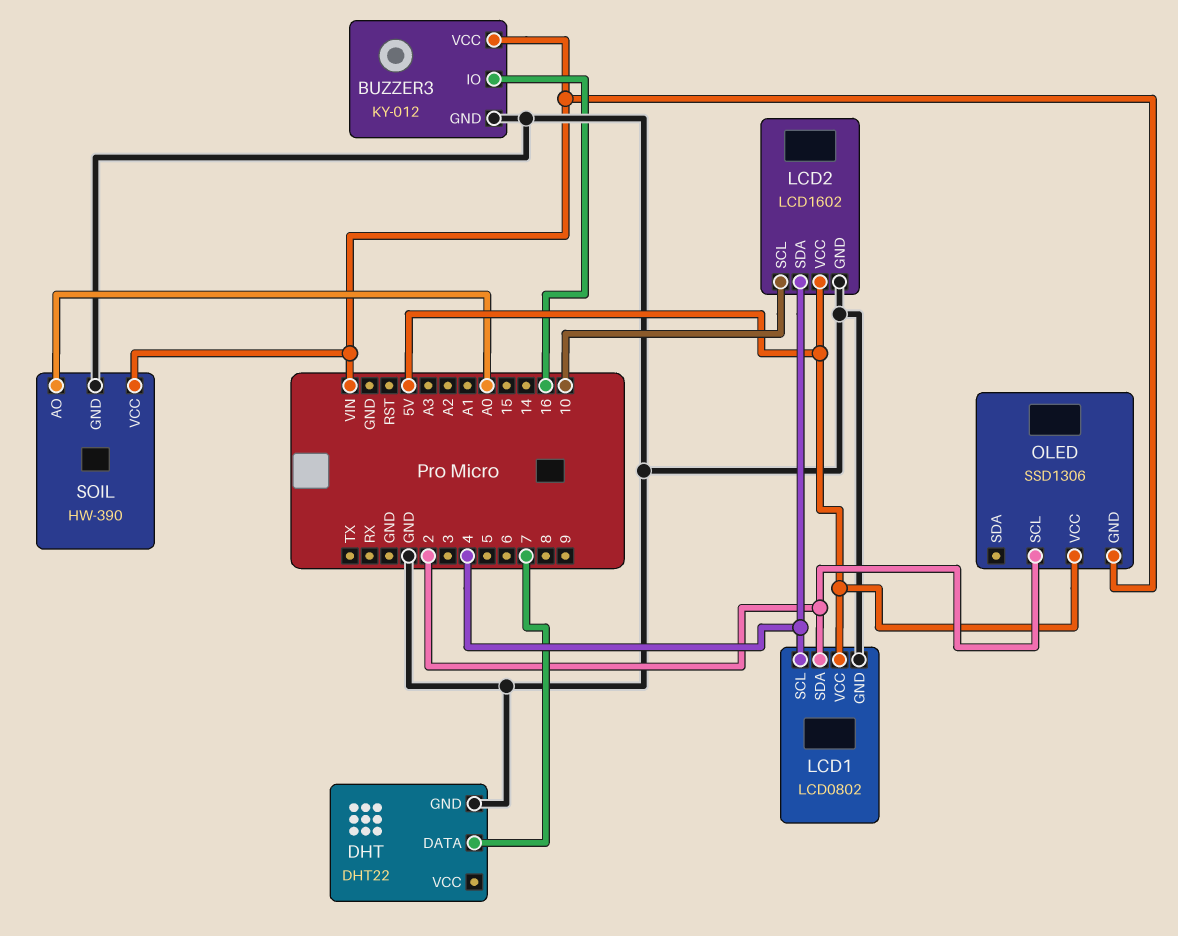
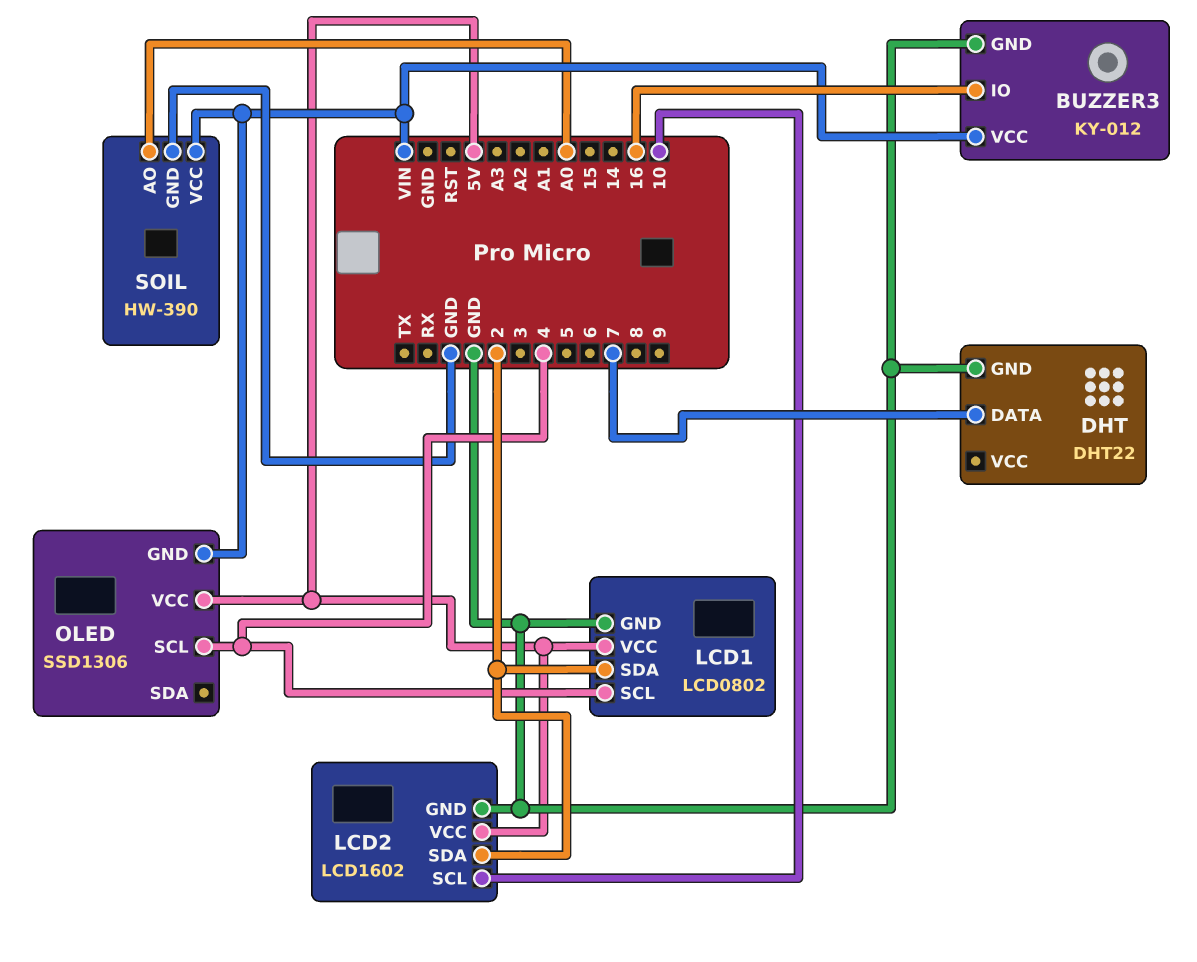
LCD2 pin SDA: 4 -> 2
OLED pin SCL: 2 -> 4

